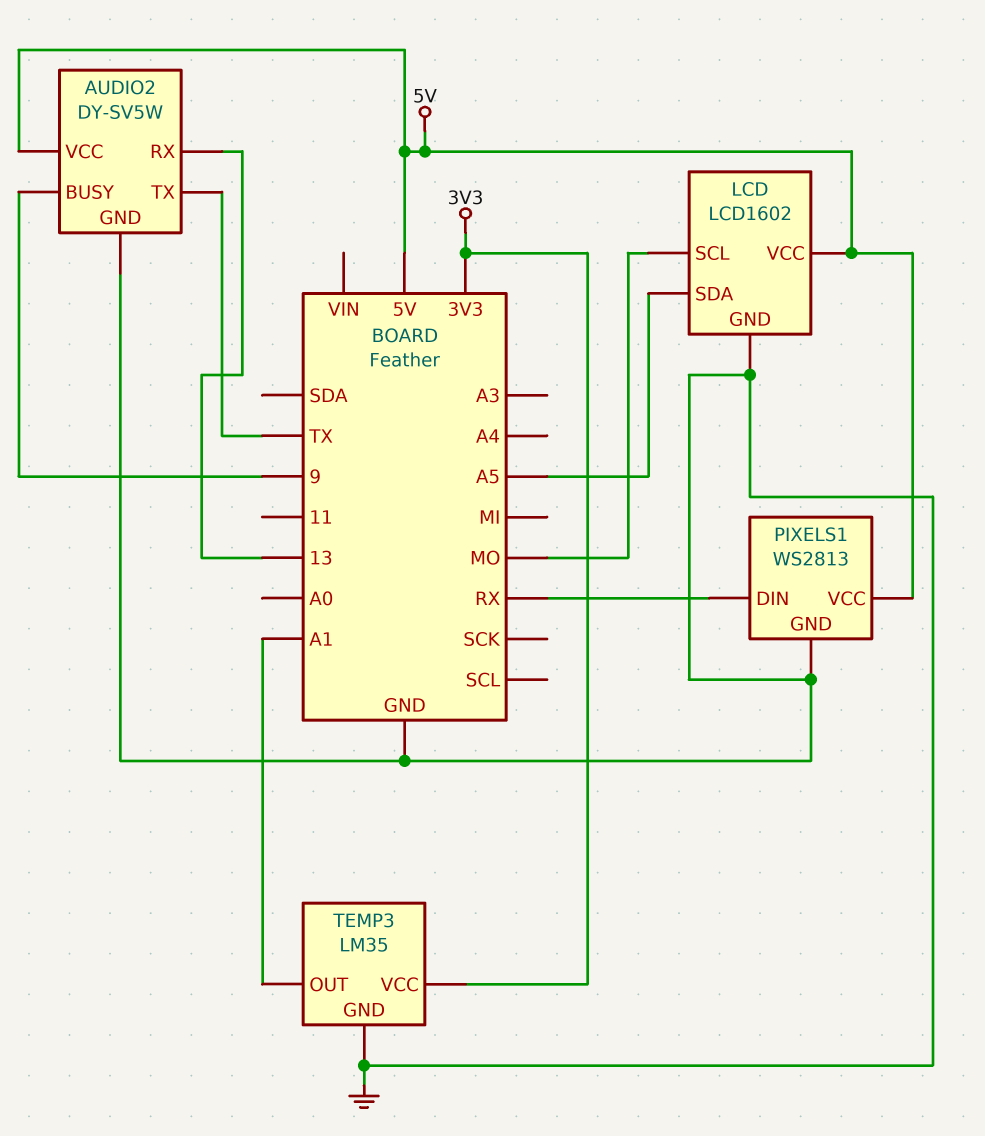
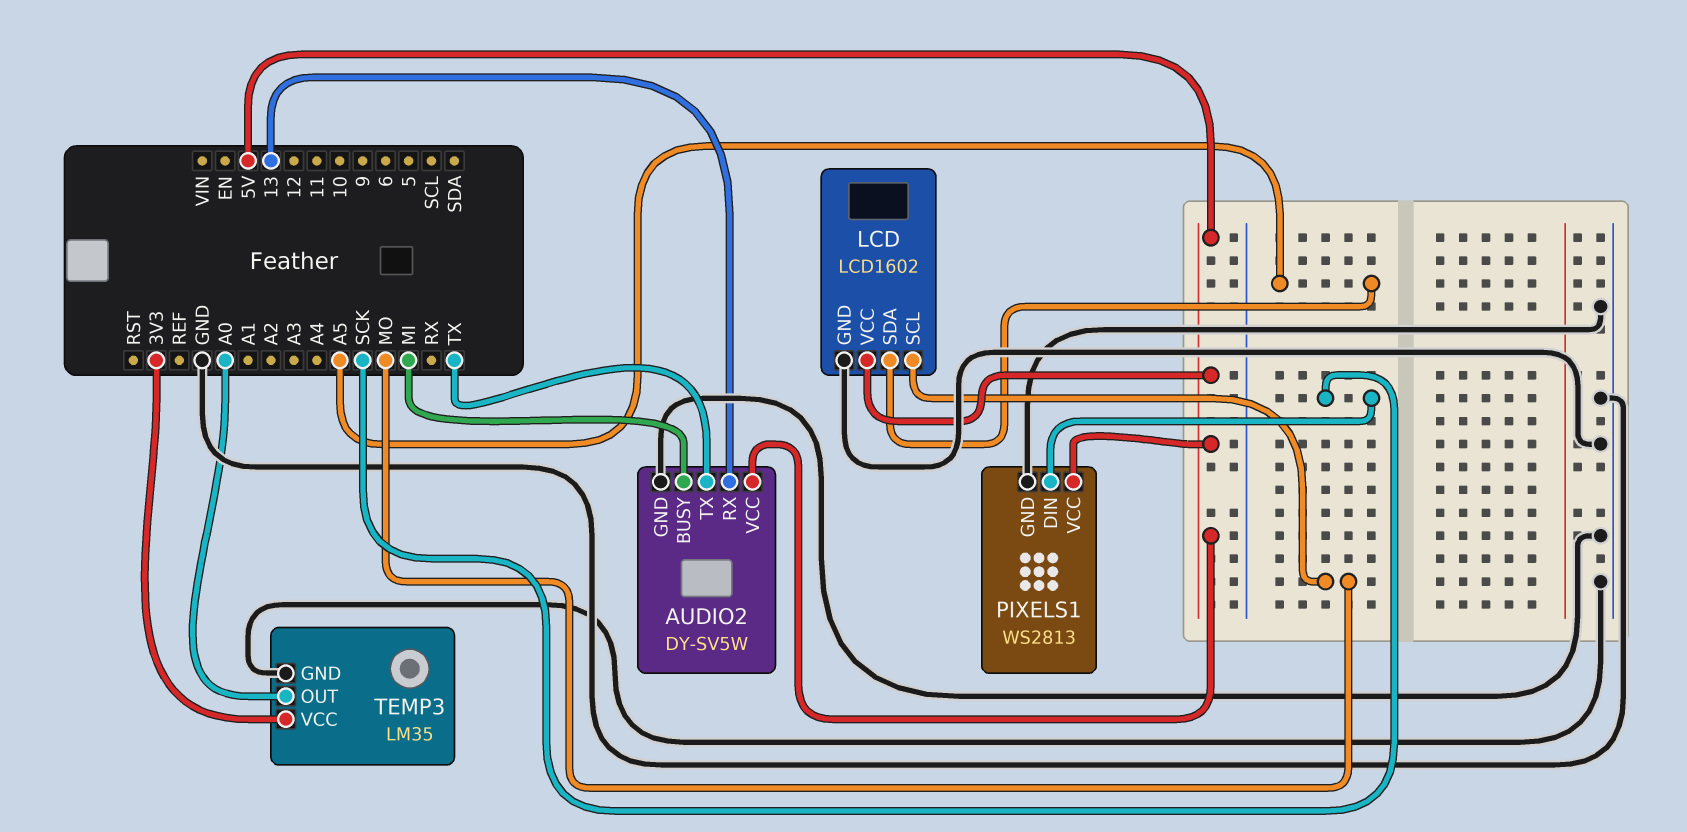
AUDIO2 pin BUSY: 9 -> MI
PIXELS1 pin DIN: RX -> SCK
TEMP3 pin OUT: A1 -> A0

